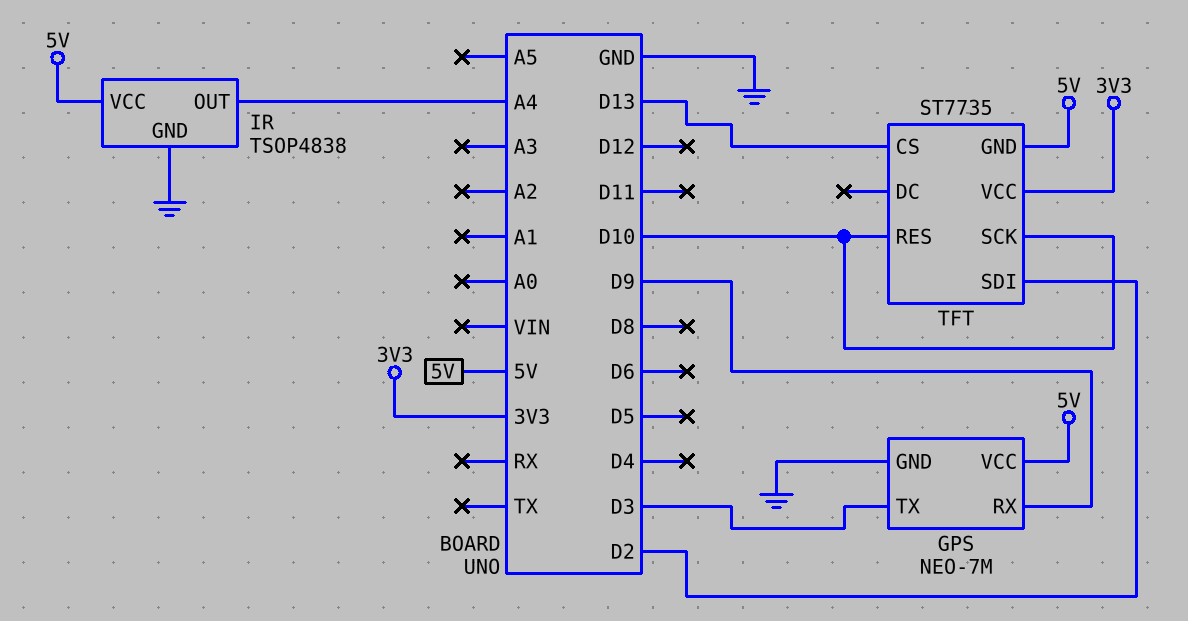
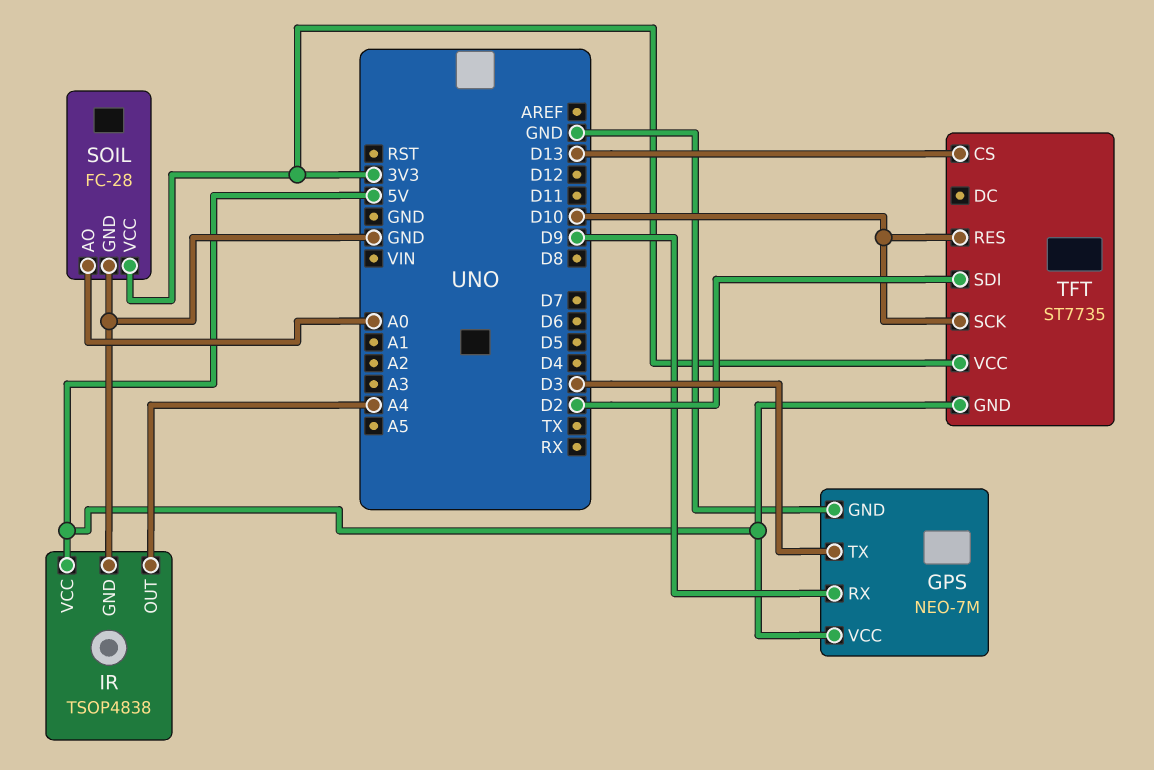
SOIL: none -> FC-28
SOIL pin AO: none -> A0
SOIL pin GND: none -> GND
SOIL pin VCC: none -> 3V3

